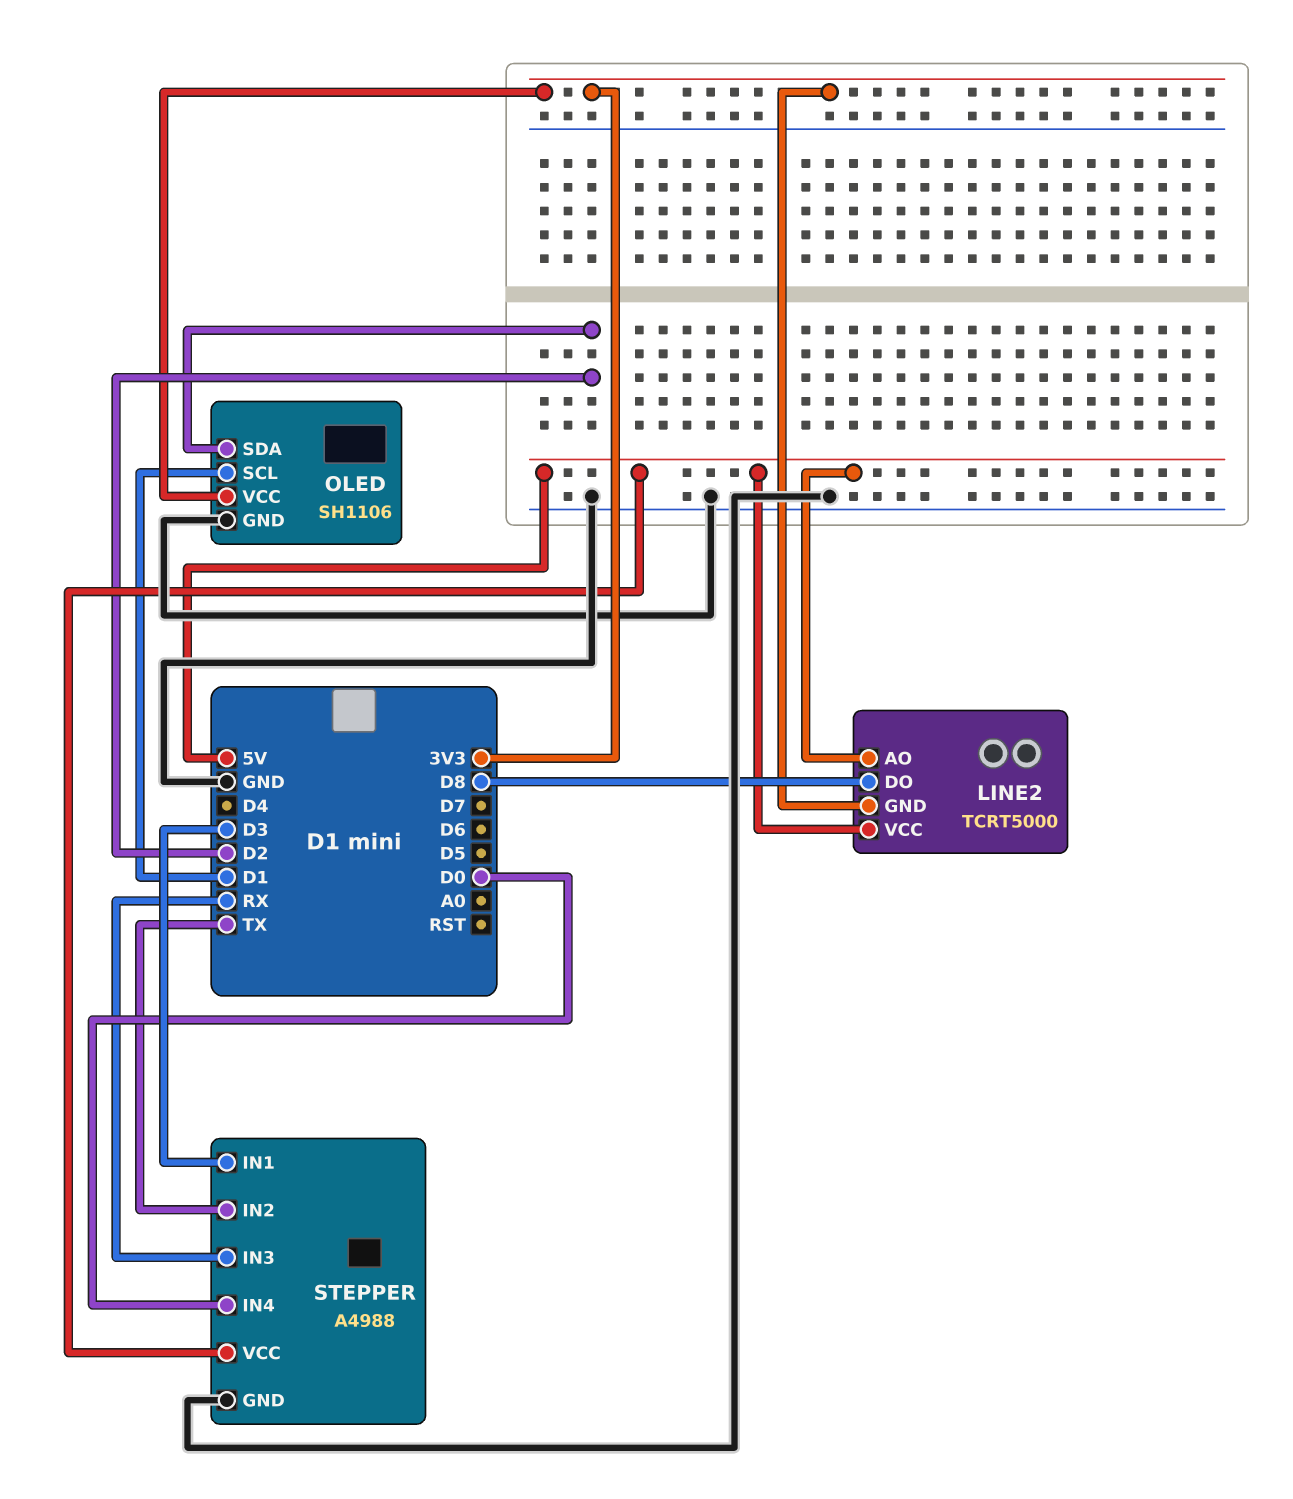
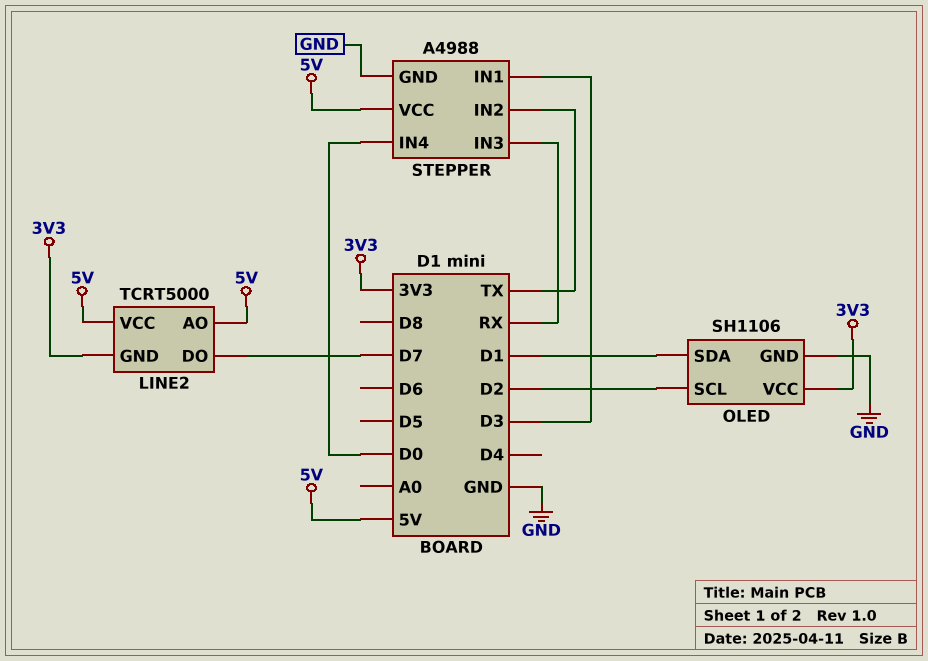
LINE2 pin DO: D8 -> D7
OLED pin SCL: D1 -> D2
OLED pin SDA: D2 -> D1

